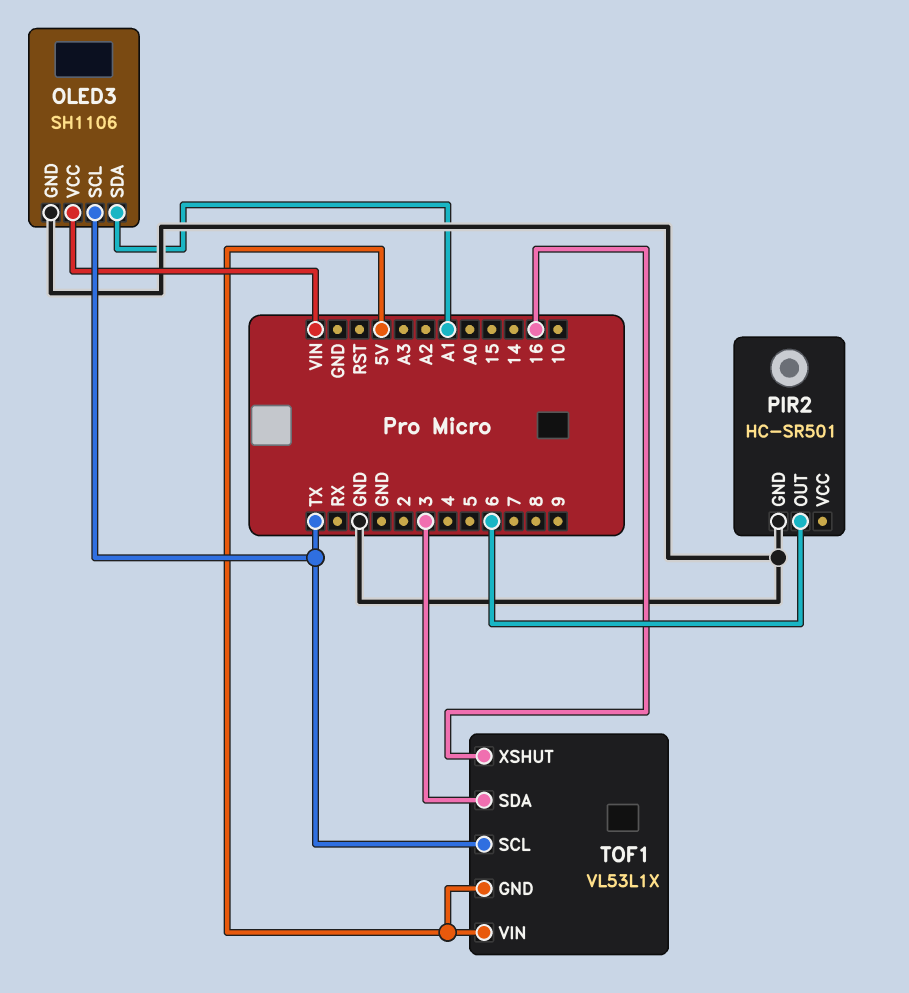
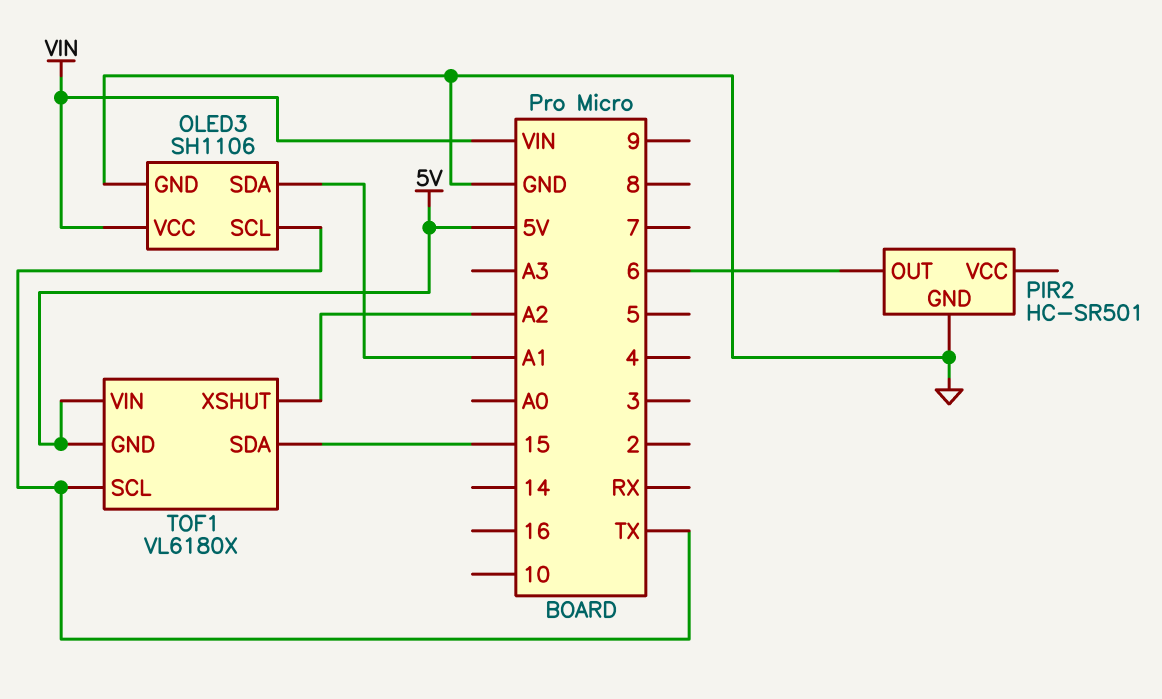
TOF1: VL53L1X -> VL6180X
TOF1 pin SDA: 3 -> 15
TOF1 pin XSHUT: 16 -> A2

